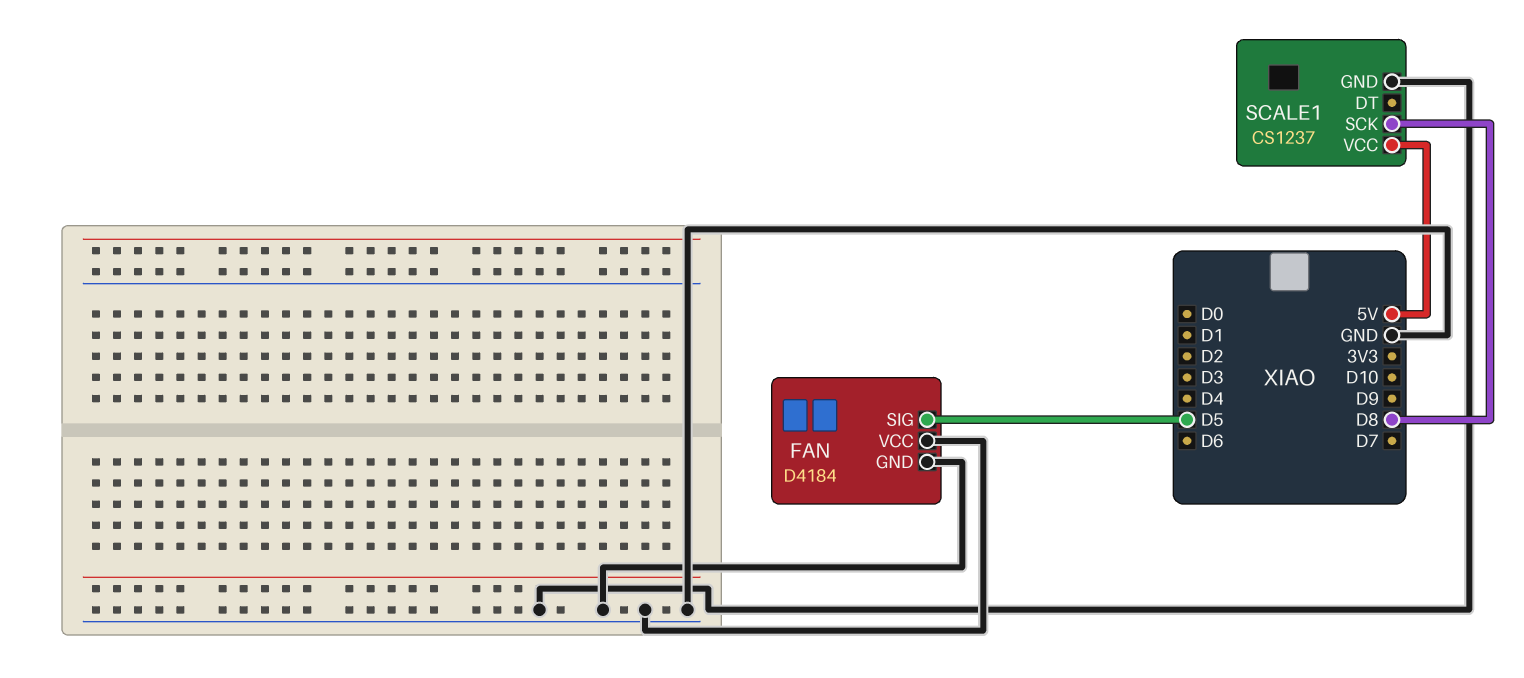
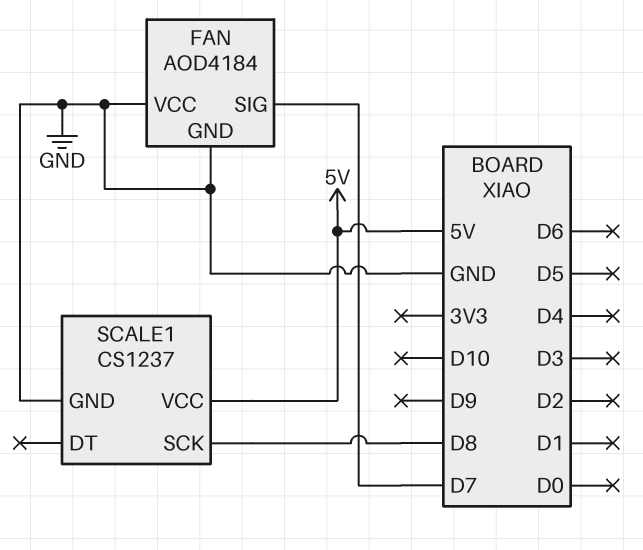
FAN: D4184 -> AOD4184
FAN pin SIG: D5 -> D7

